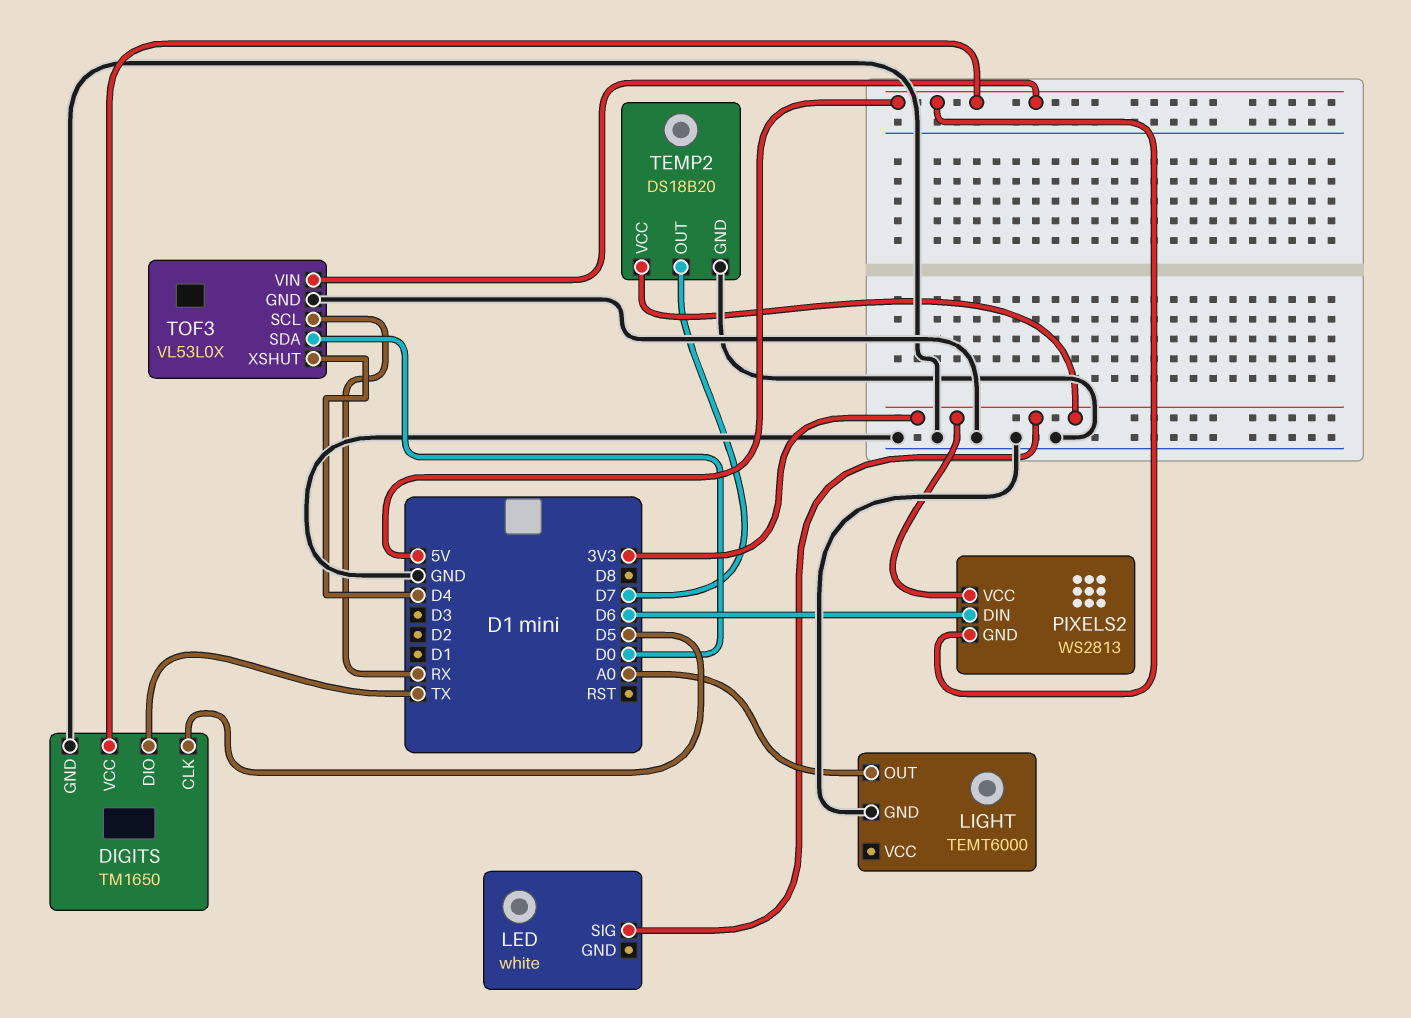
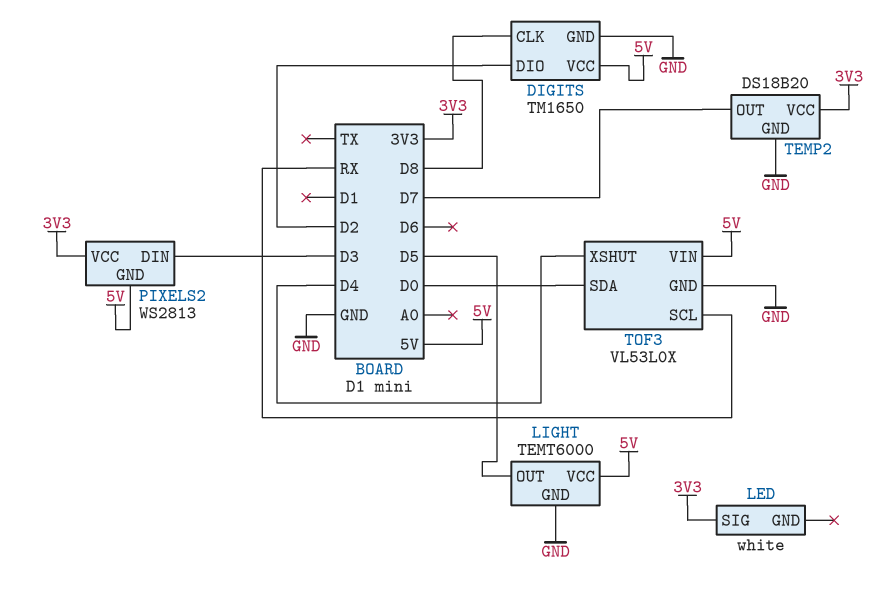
DIGITS pin CLK: D5 -> D8
DIGITS pin DIO: TX -> D2
LIGHT pin OUT: A0 -> D5
LIGHT pin VCC: none -> 5V
PIXELS2 pin DIN: D6 -> D3

